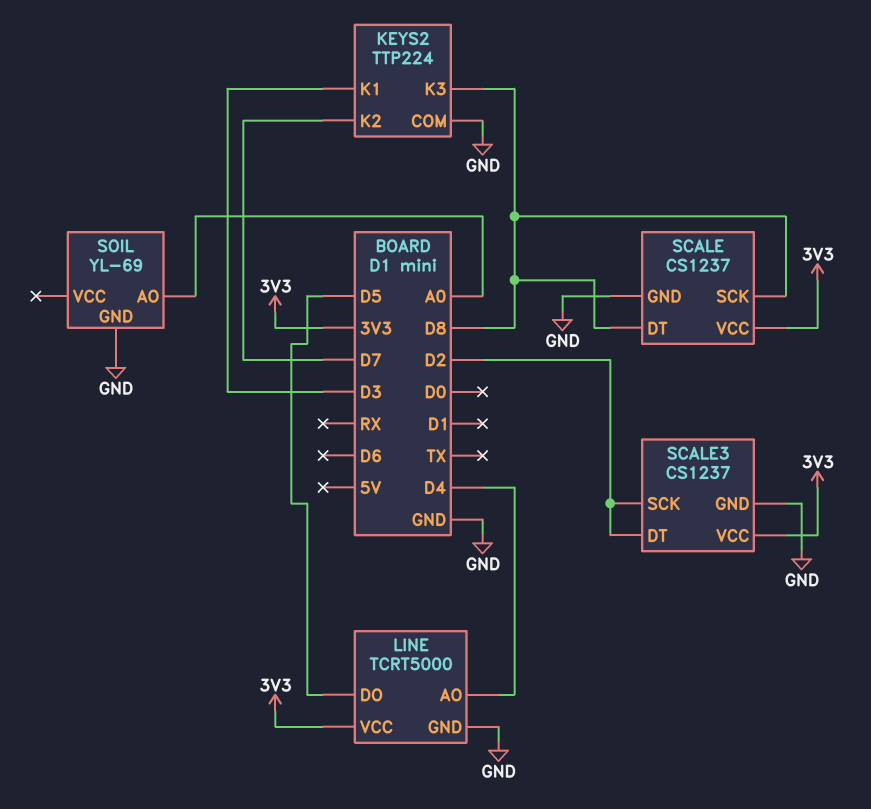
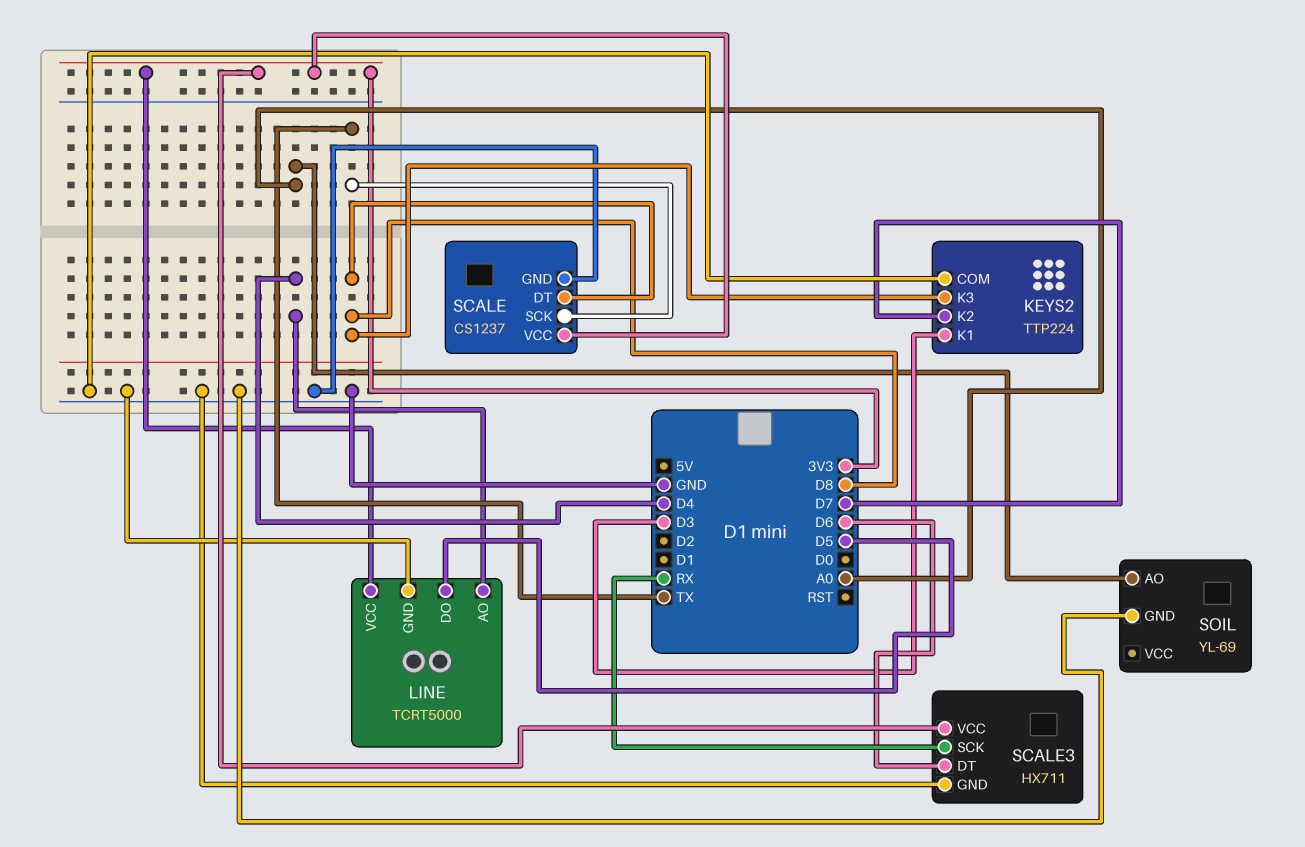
SCALE pin SCK: D8 -> TX
SCALE3: CS1237 -> HX711
SCALE3 pin DT: D2 -> D6
SCALE3 pin SCK: D2 -> RX

